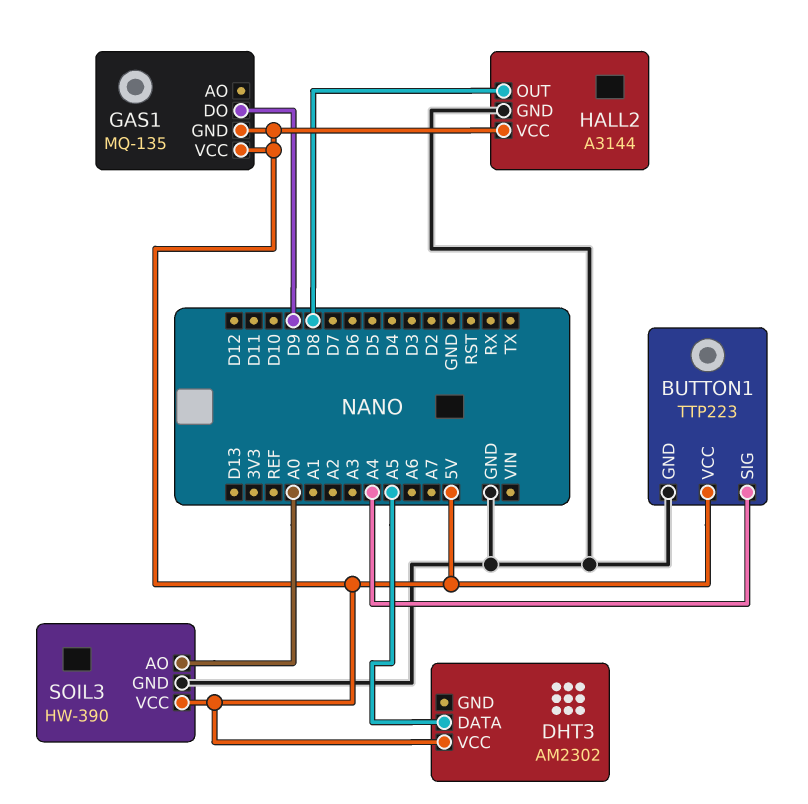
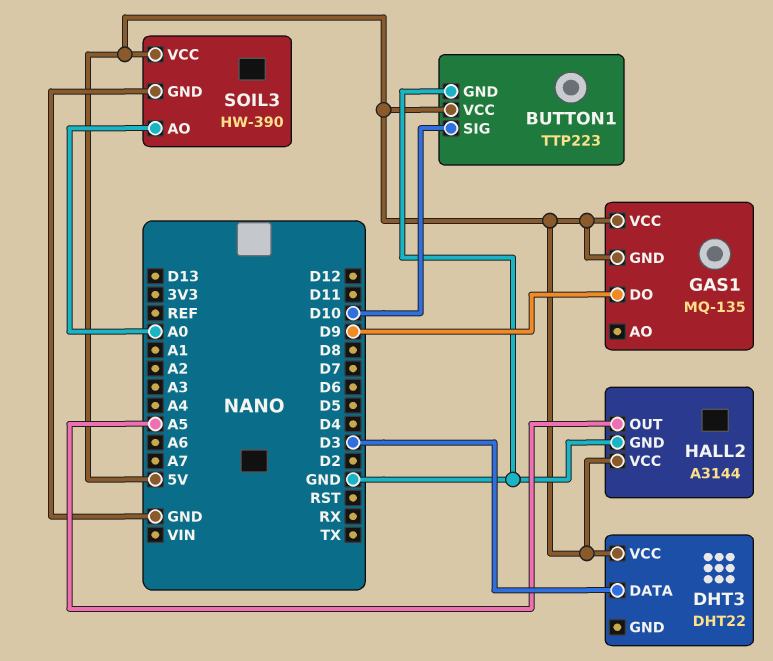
BUTTON1 pin SIG: A4 -> D10
DHT3: AM2302 -> DHT22
DHT3 pin DATA: A5 -> D3
HALL2 pin OUT: D8 -> A5

